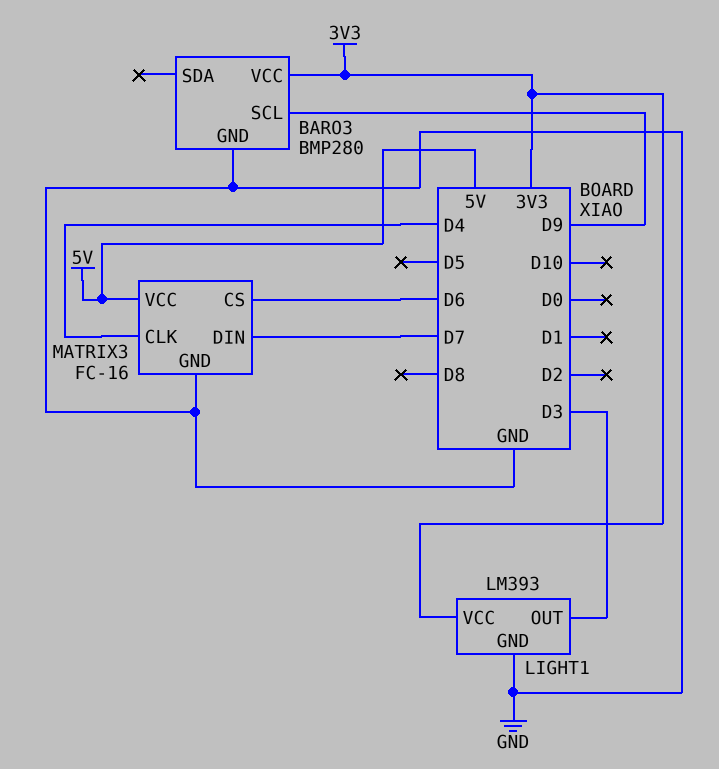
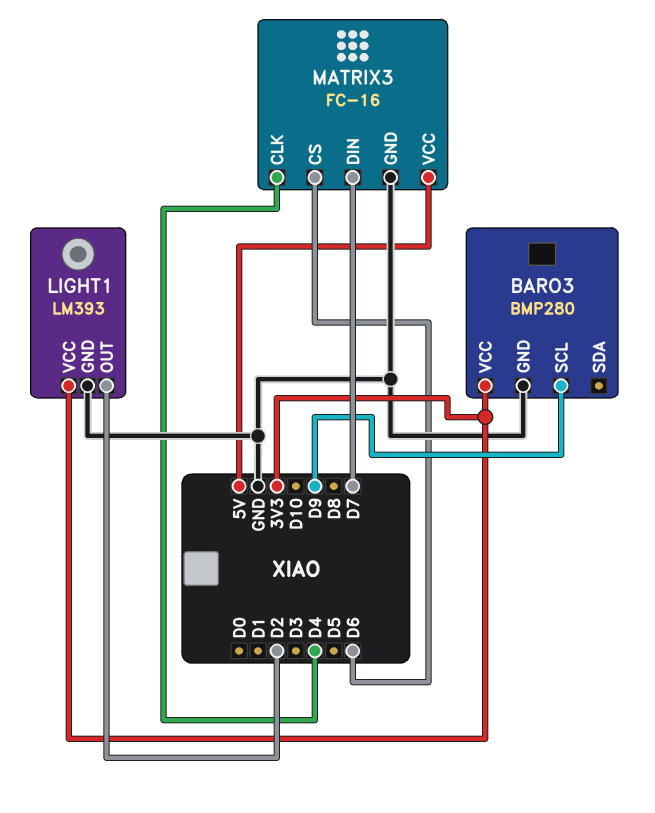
LIGHT1 pin OUT: D3 -> D2

